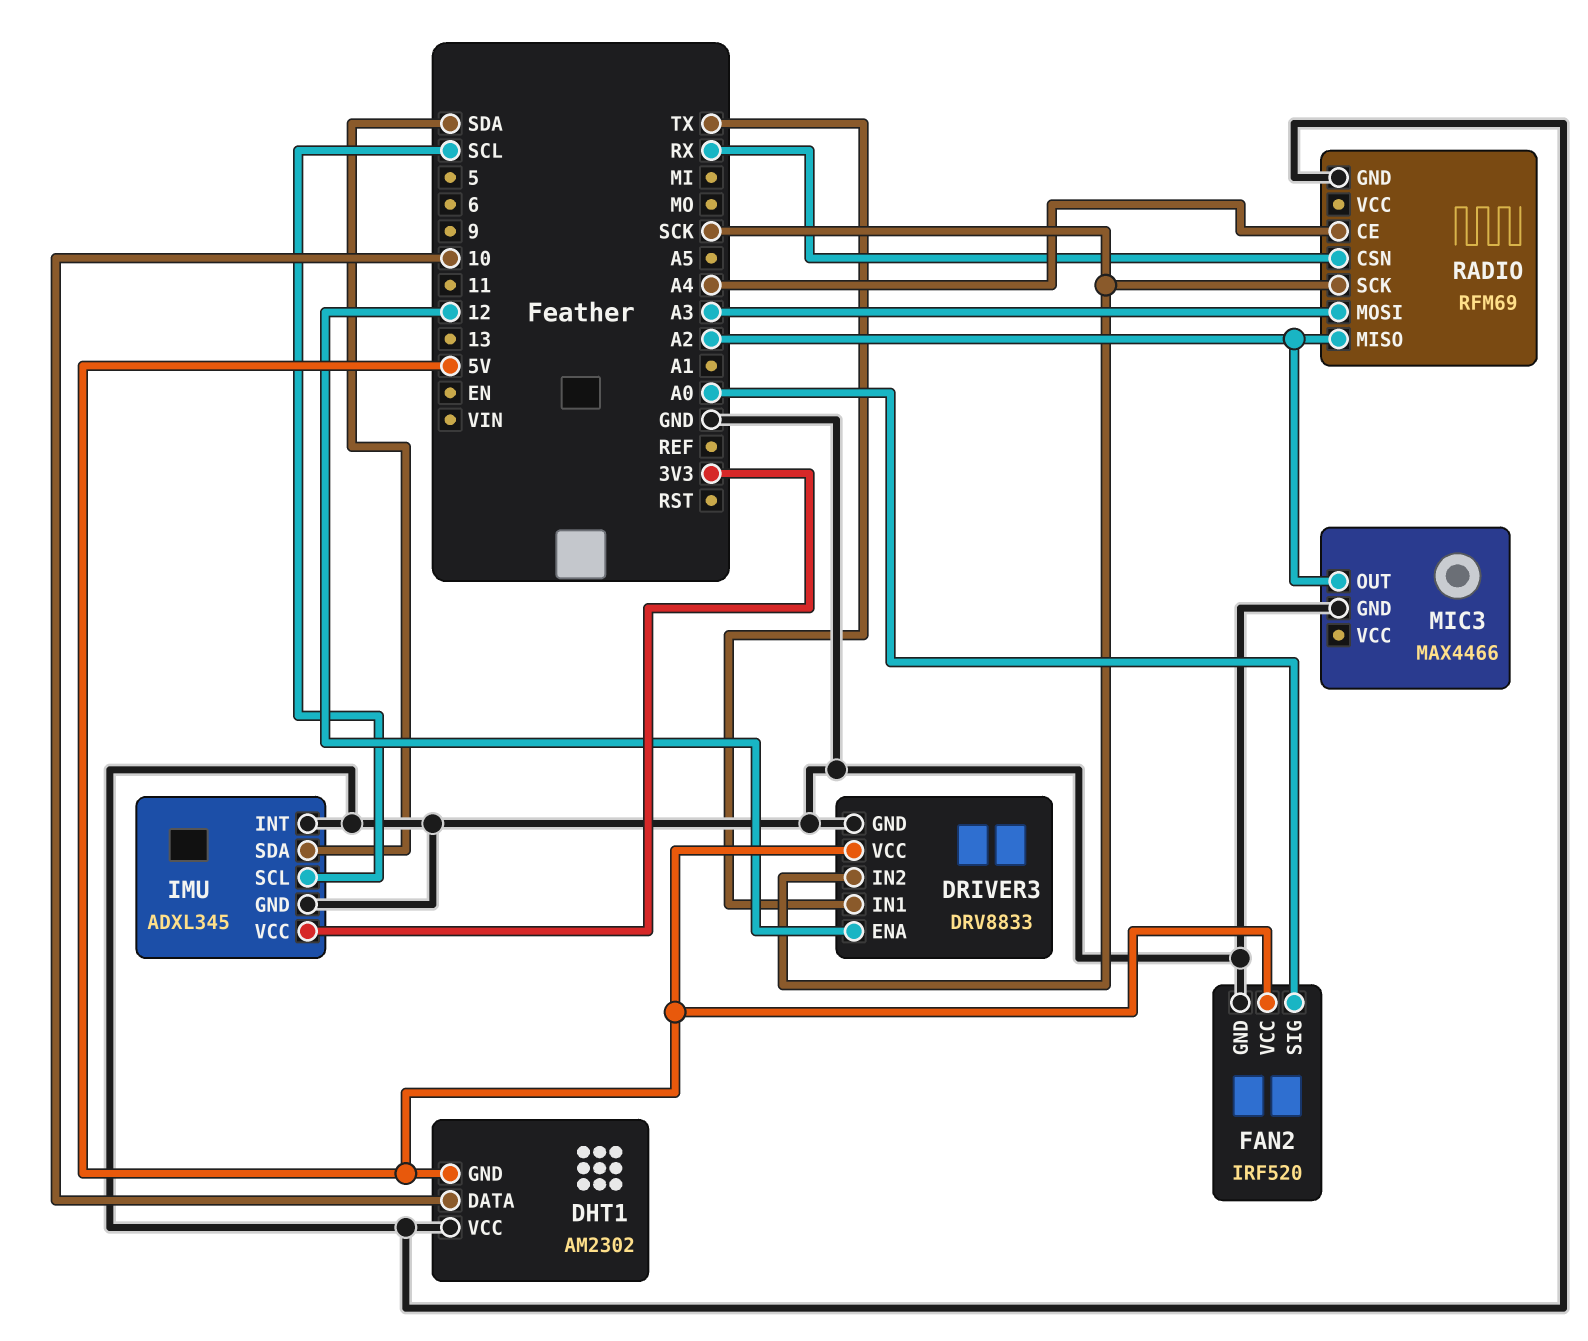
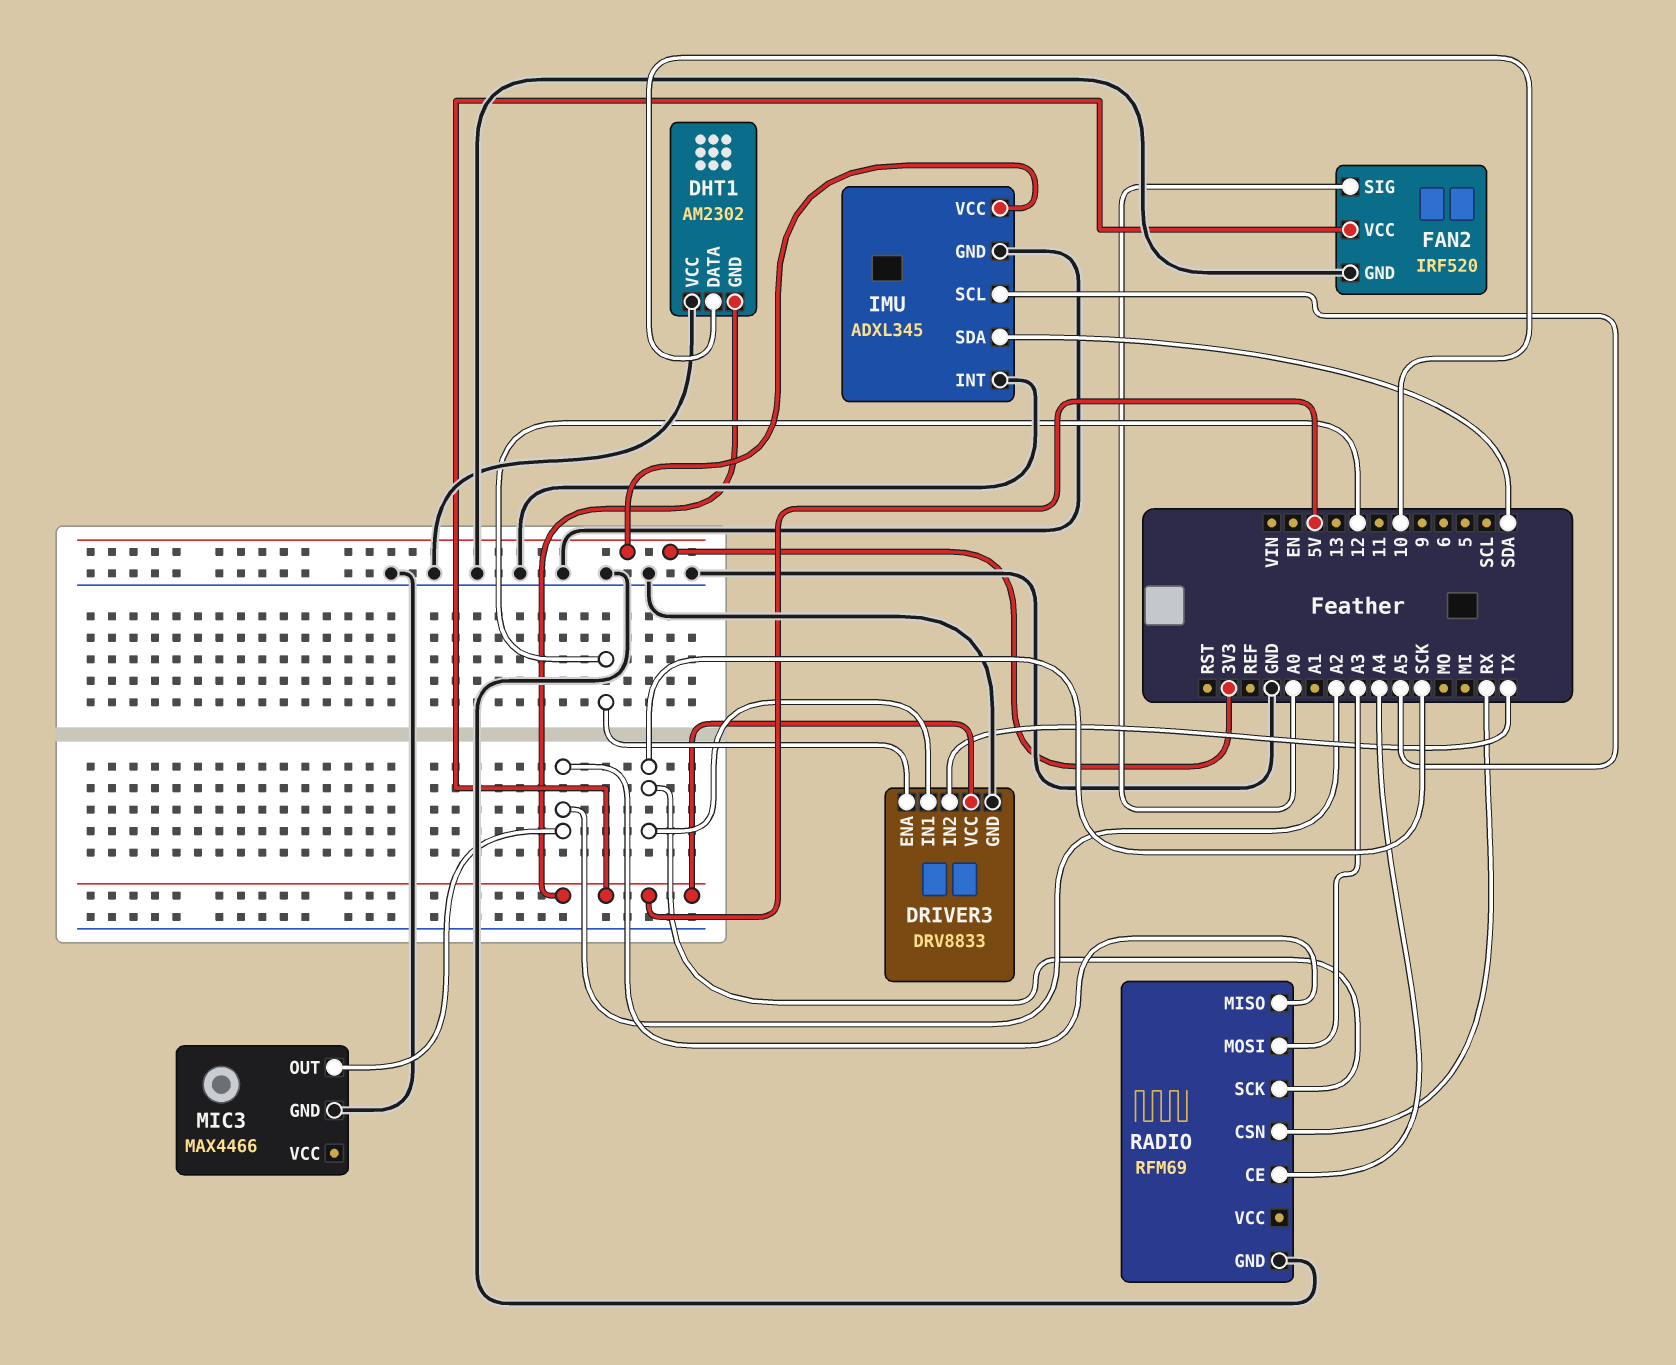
DRIVER3 pin IN1: TX -> SCK
DRIVER3 pin IN2: SCK -> TX
IMU pin SCL: SCL -> A5

